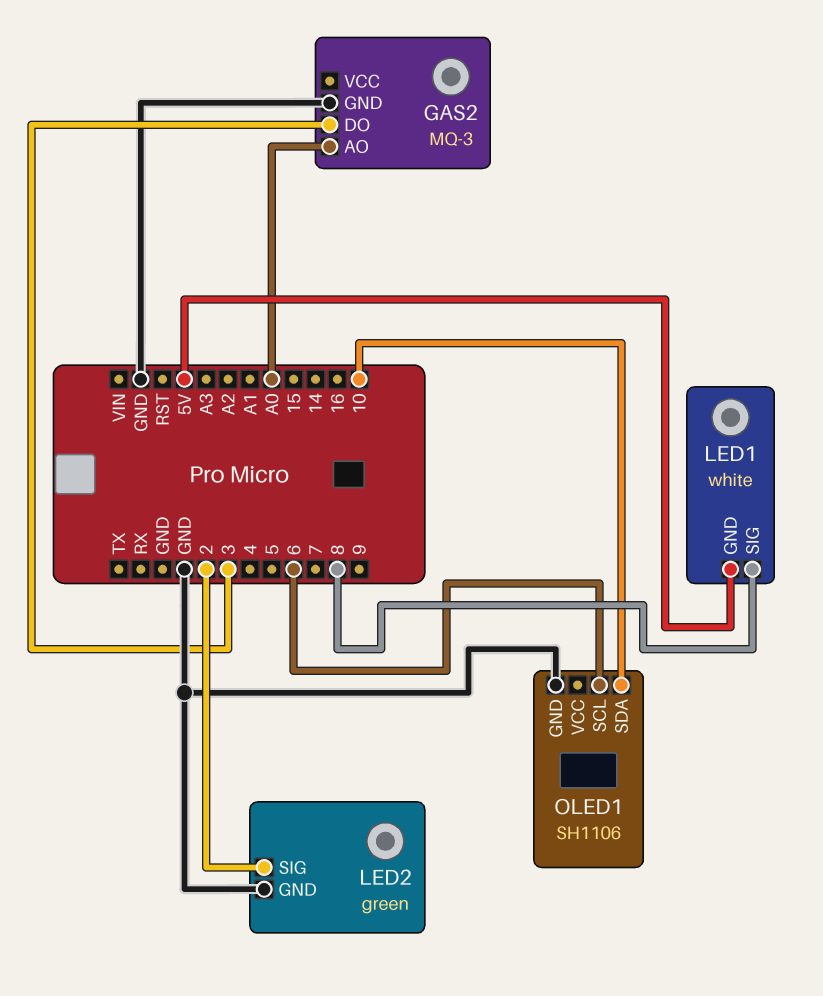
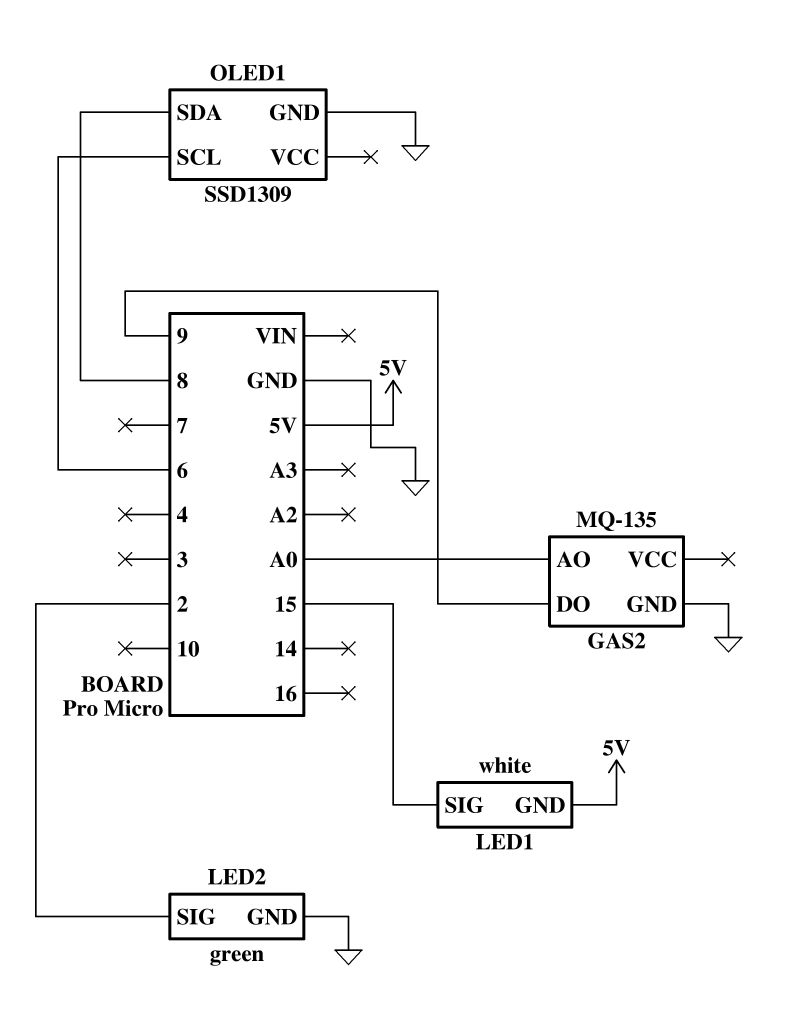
GAS2: MQ-3 -> MQ-135
GAS2 pin DO: 3 -> 9
LED1 pin SIG: 8 -> 15
OLED1: SH1106 -> SSD1309
OLED1 pin SDA: 10 -> 8

